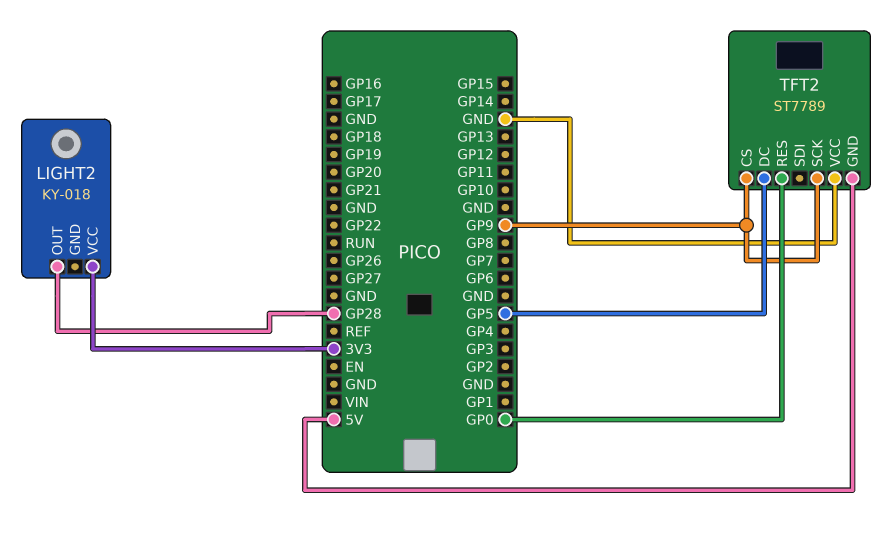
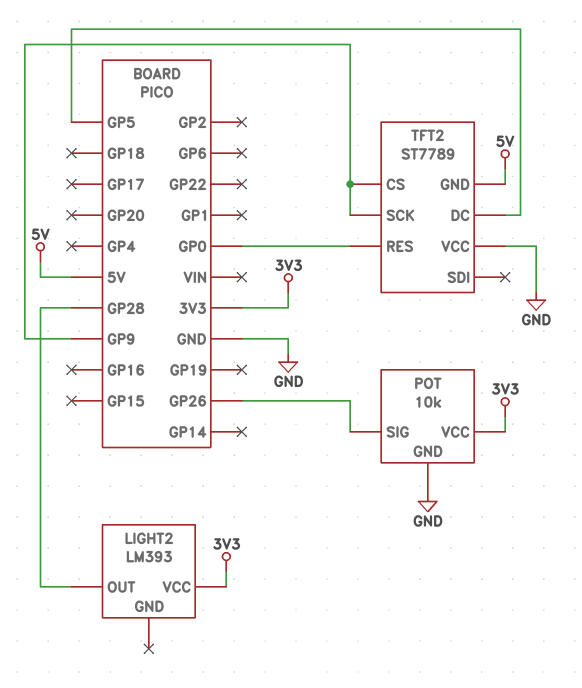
LIGHT2: KY-018 -> LM393
POT: none -> 10k
POT pin GND: none -> GND
POT pin SIG: none -> GP26
POT pin VCC: none -> 3V3

